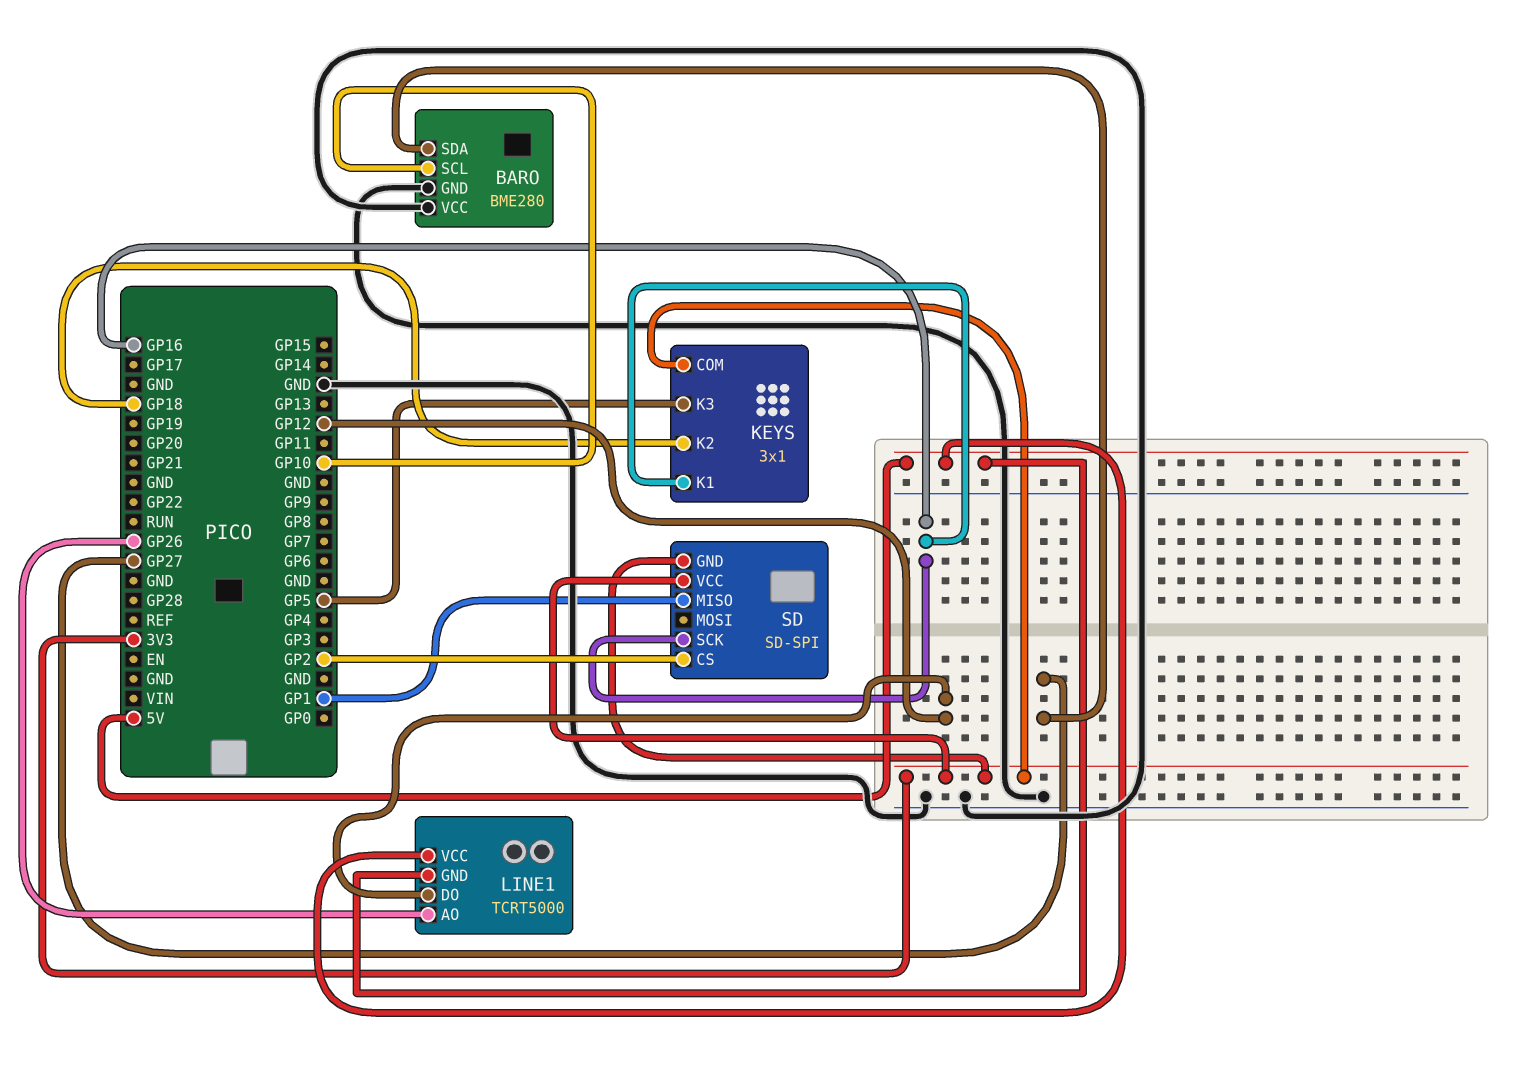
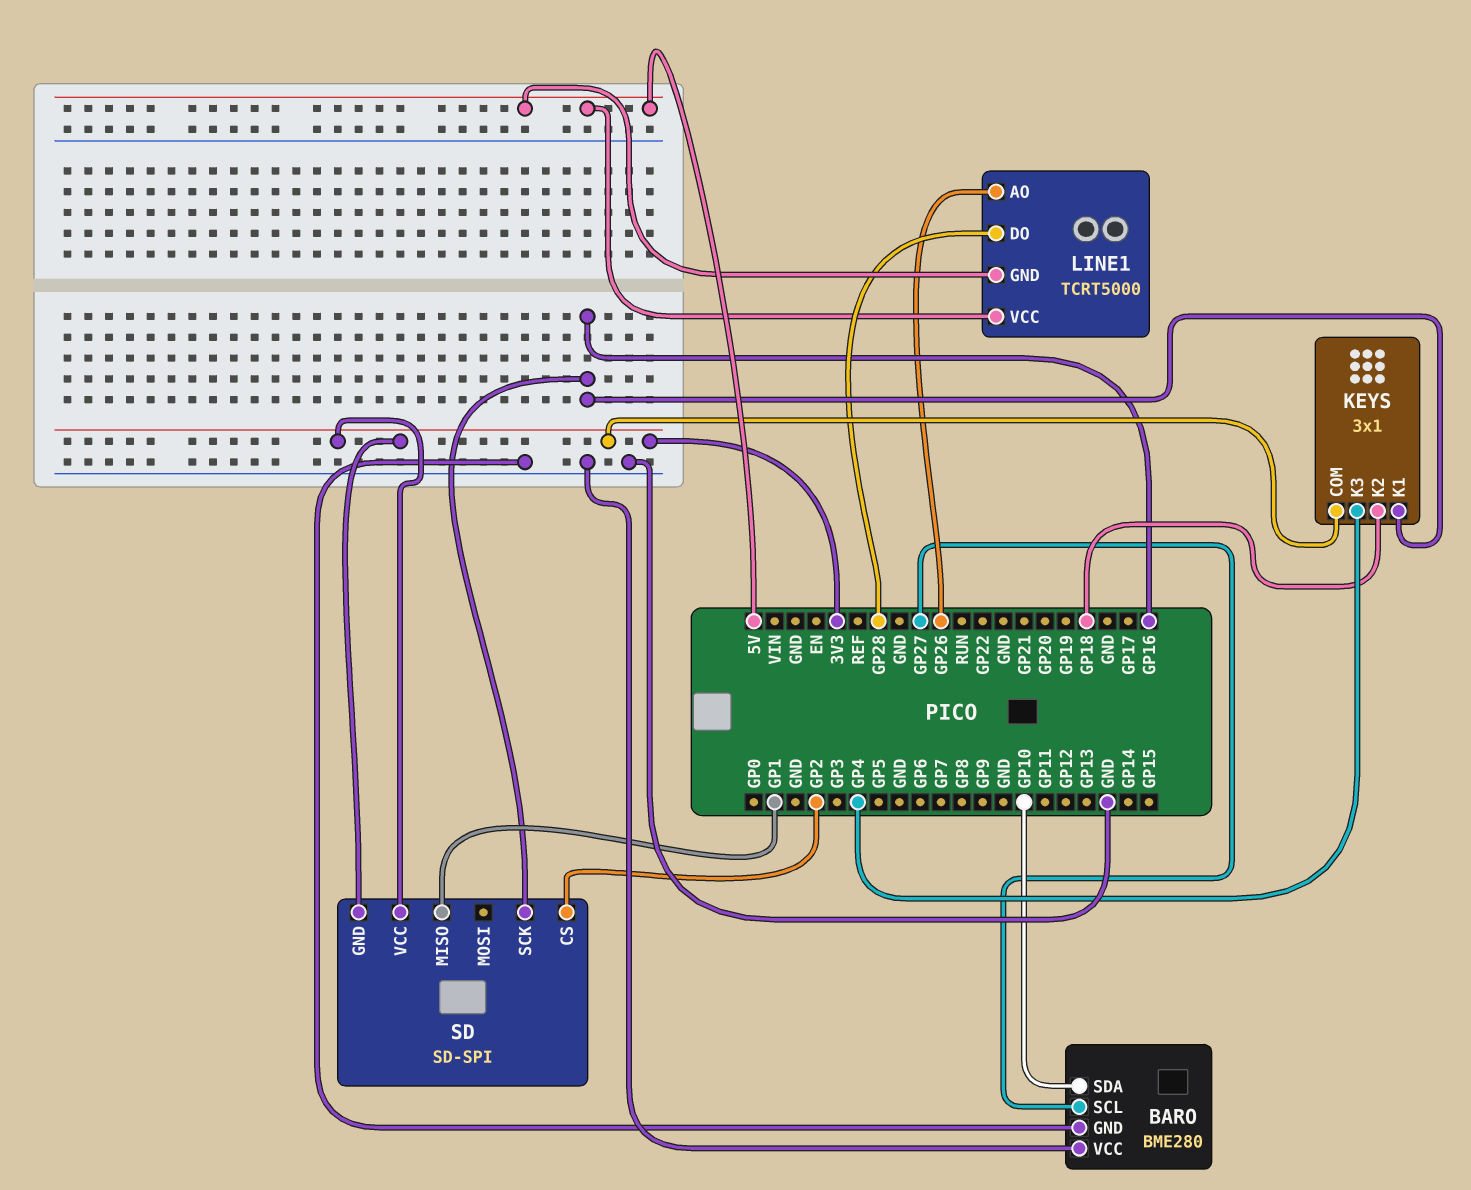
BARO pin SCL: GP10 -> GP27
BARO pin SDA: GP27 -> GP10
KEYS pin K3: GP5 -> GP4
LINE1 pin DO: GP12 -> GP28

